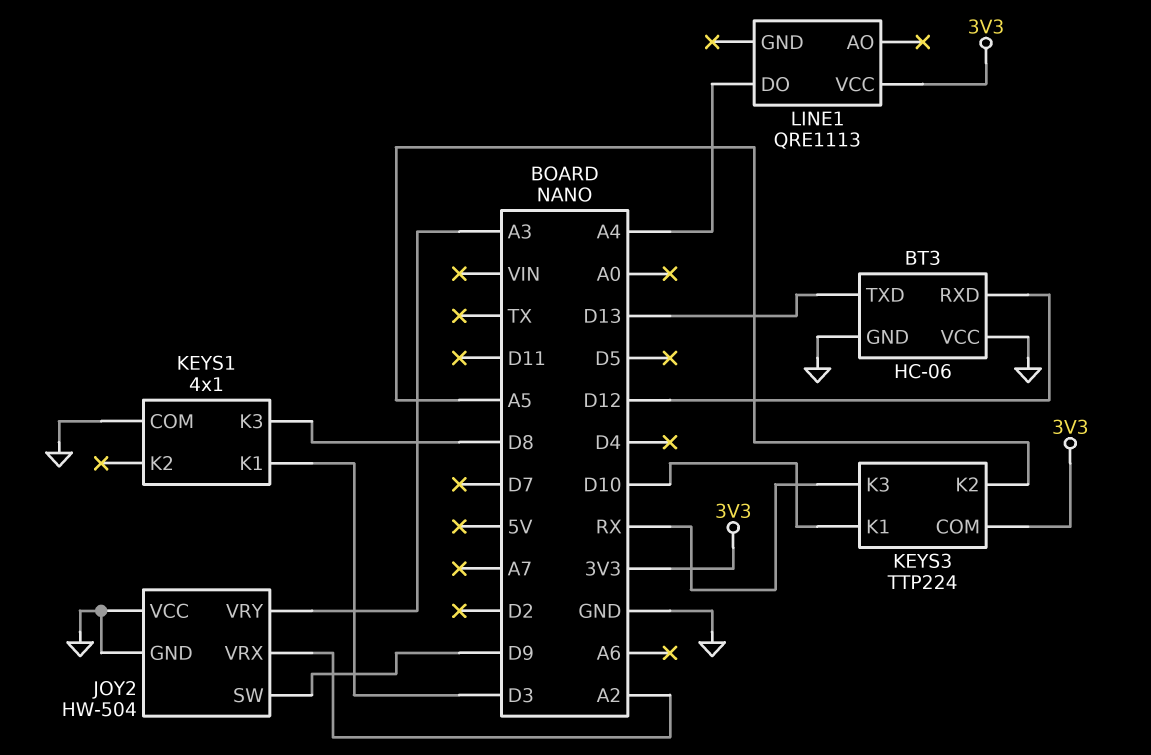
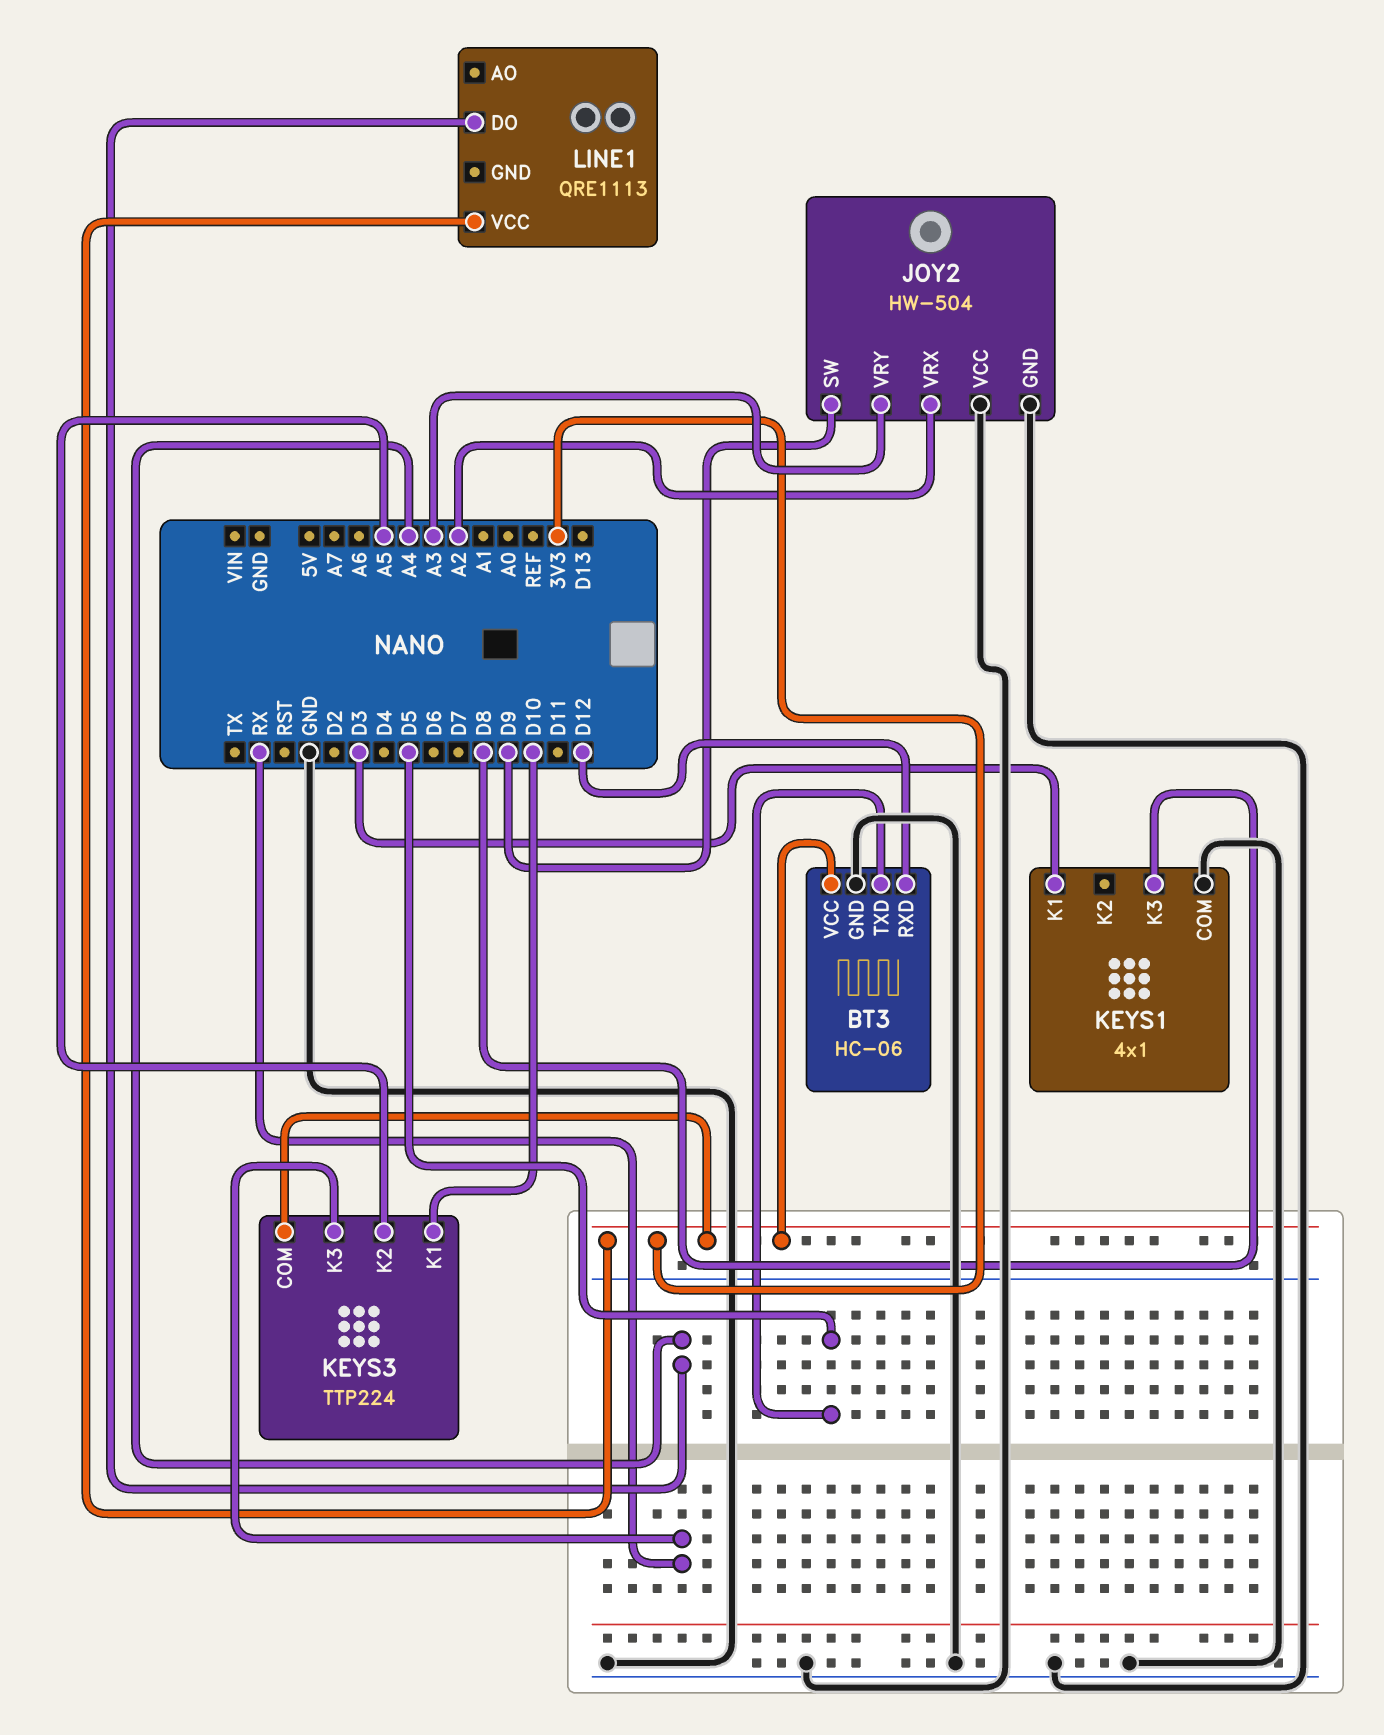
BT3 pin TXD: D13 -> D5
BT3 pin VCC: GND -> 3V3

